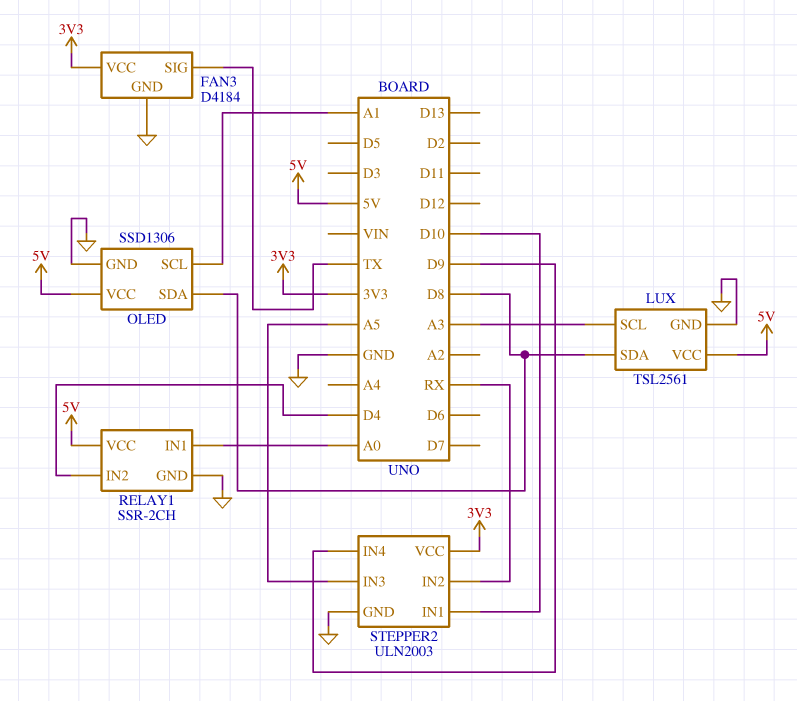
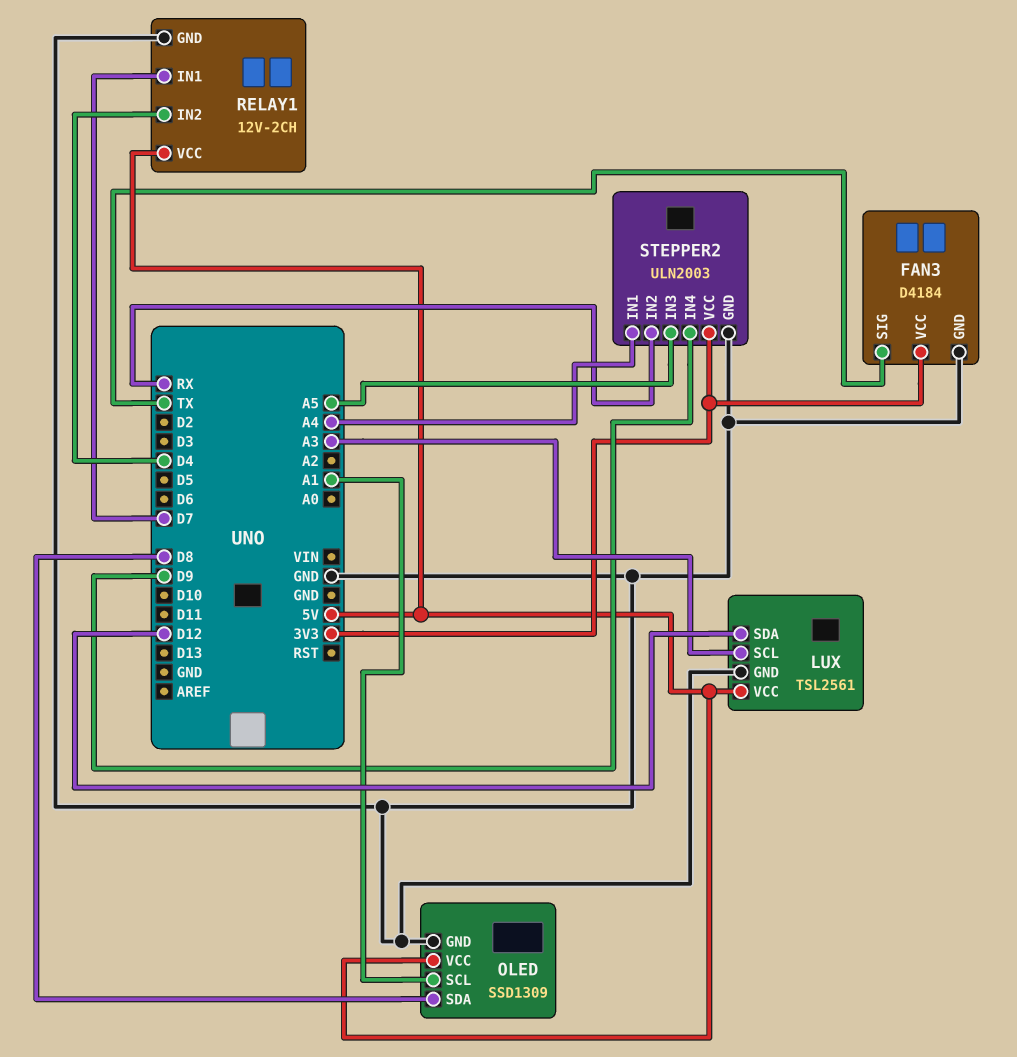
LUX pin SDA: D8 -> D12
OLED: SSD1306 -> SSD1309
RELAY1: SSR-2CH -> 12V-2CH
RELAY1 pin IN1: A0 -> D7
STEPPER2 pin IN1: D10 -> A4

